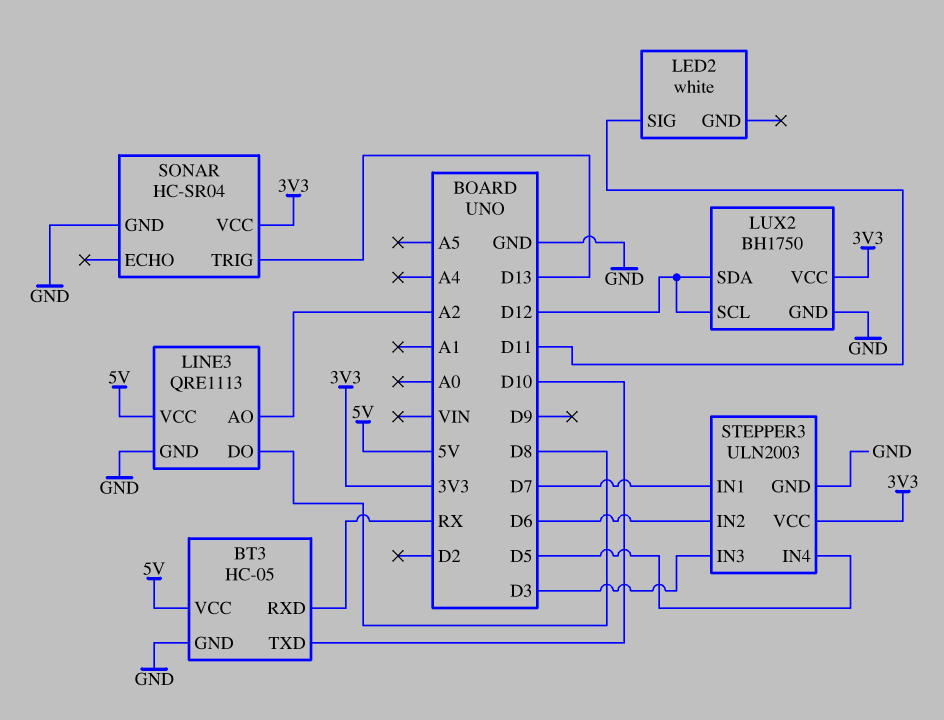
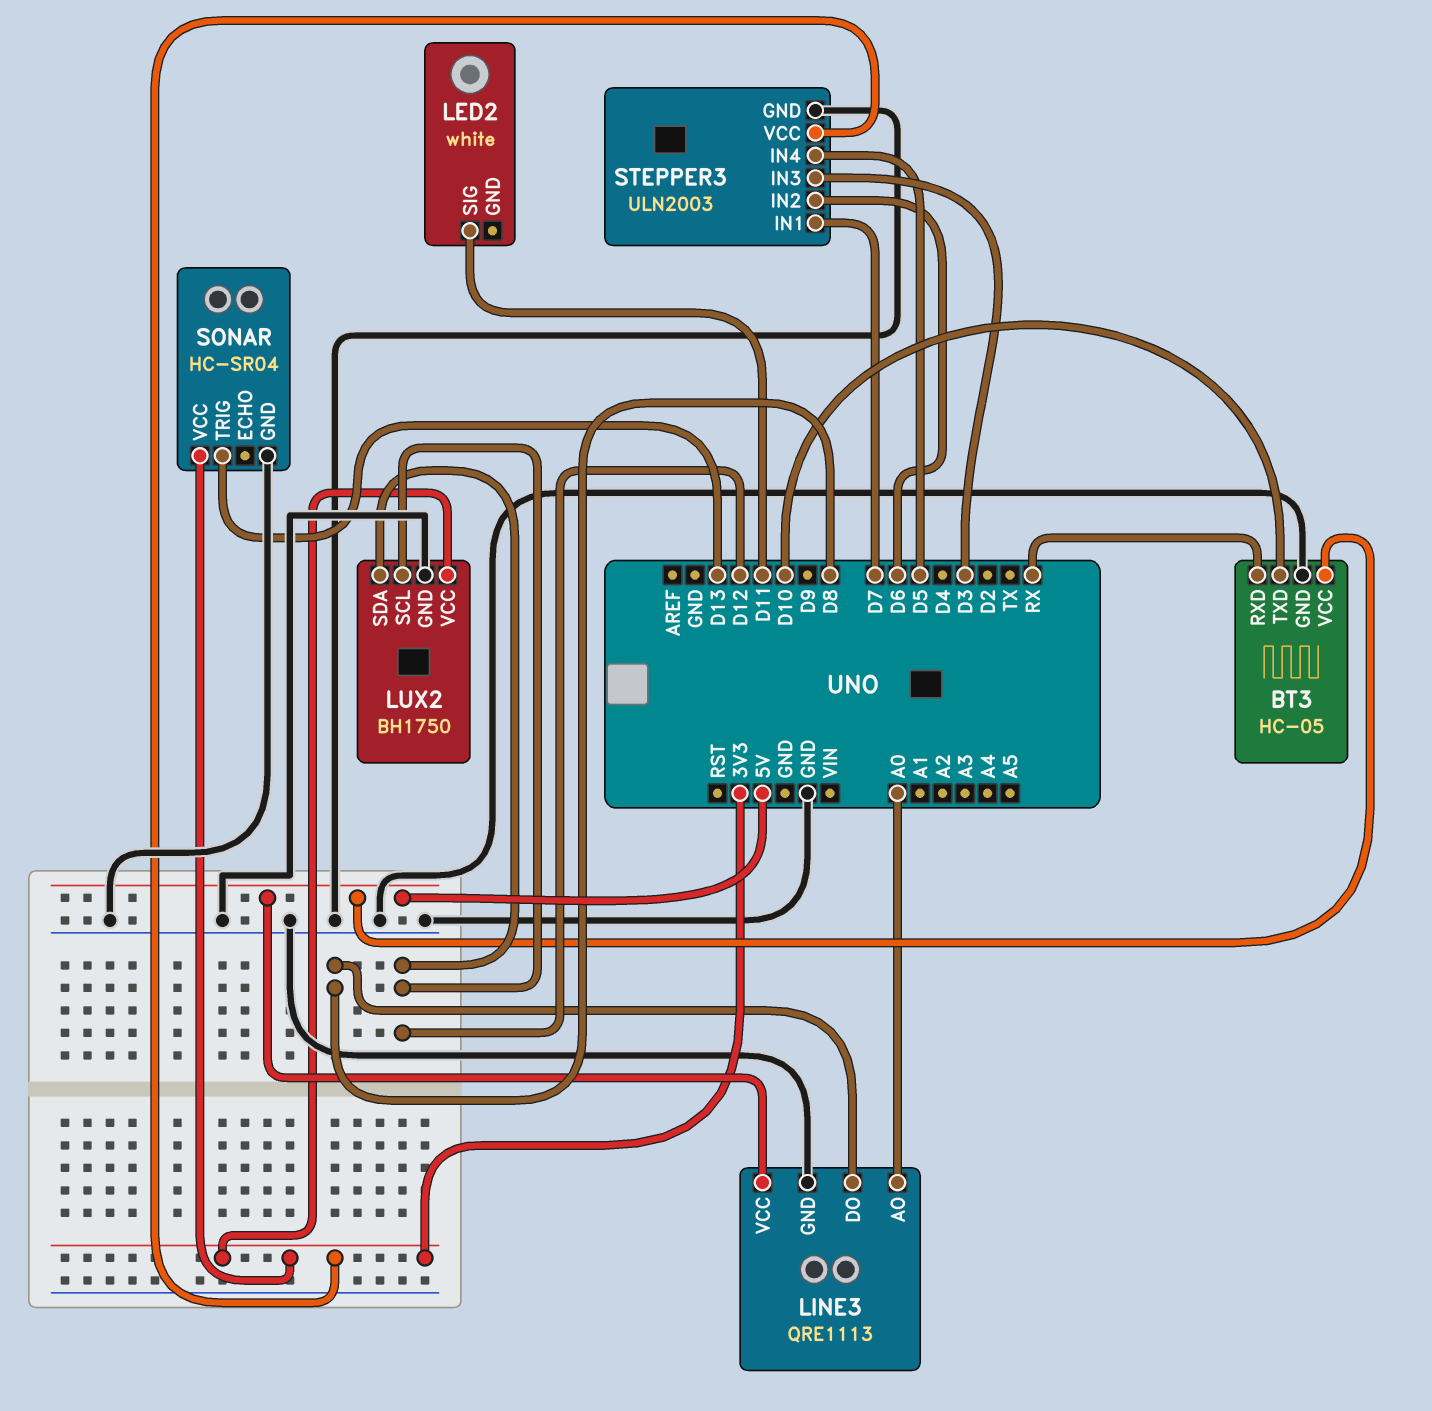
LINE3 pin AO: A2 -> A0

